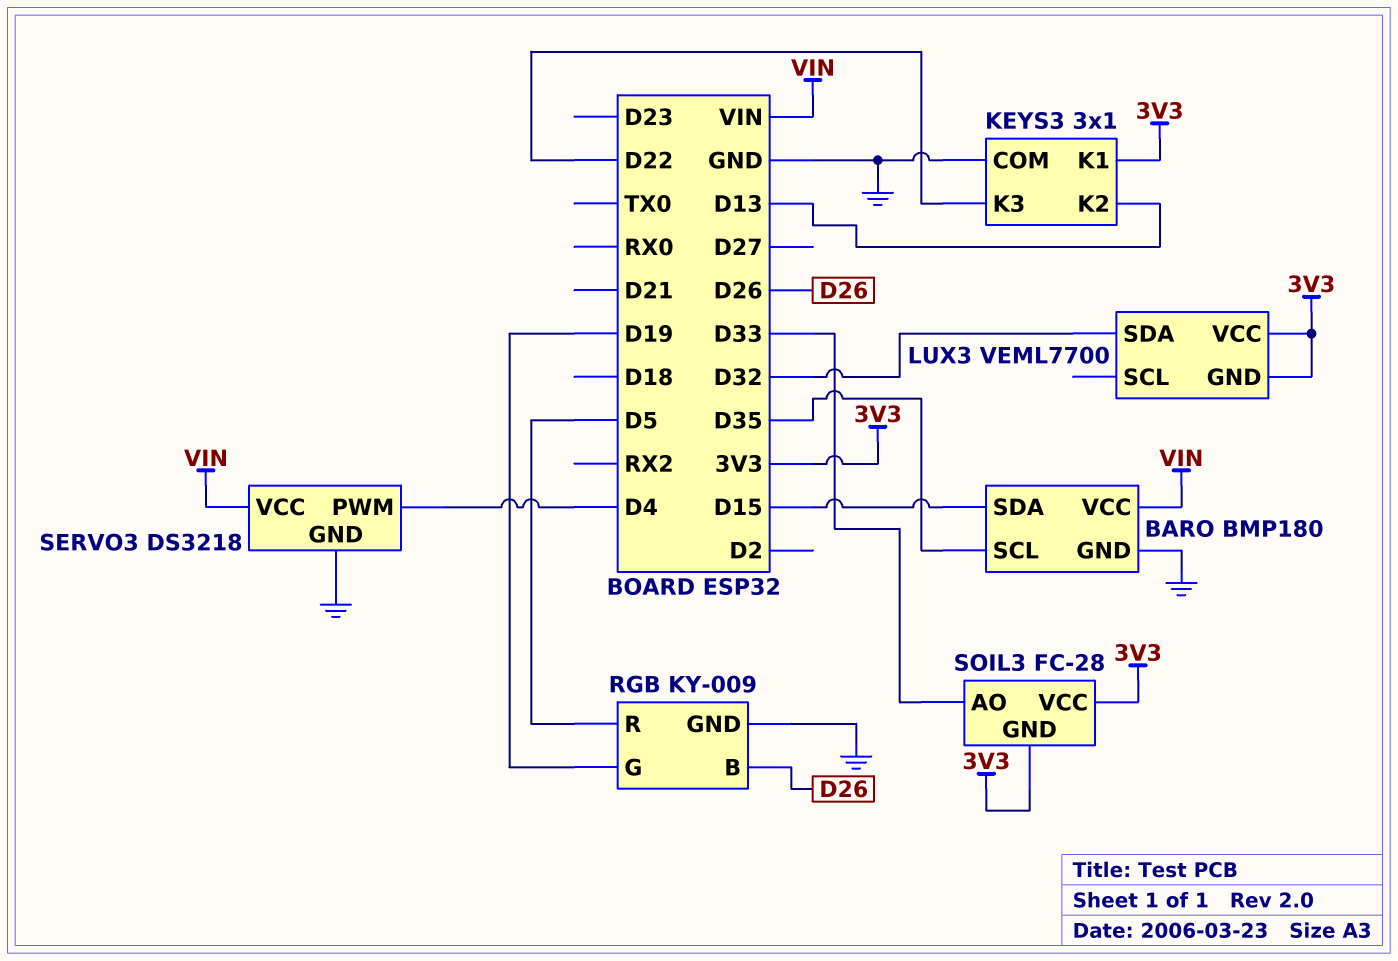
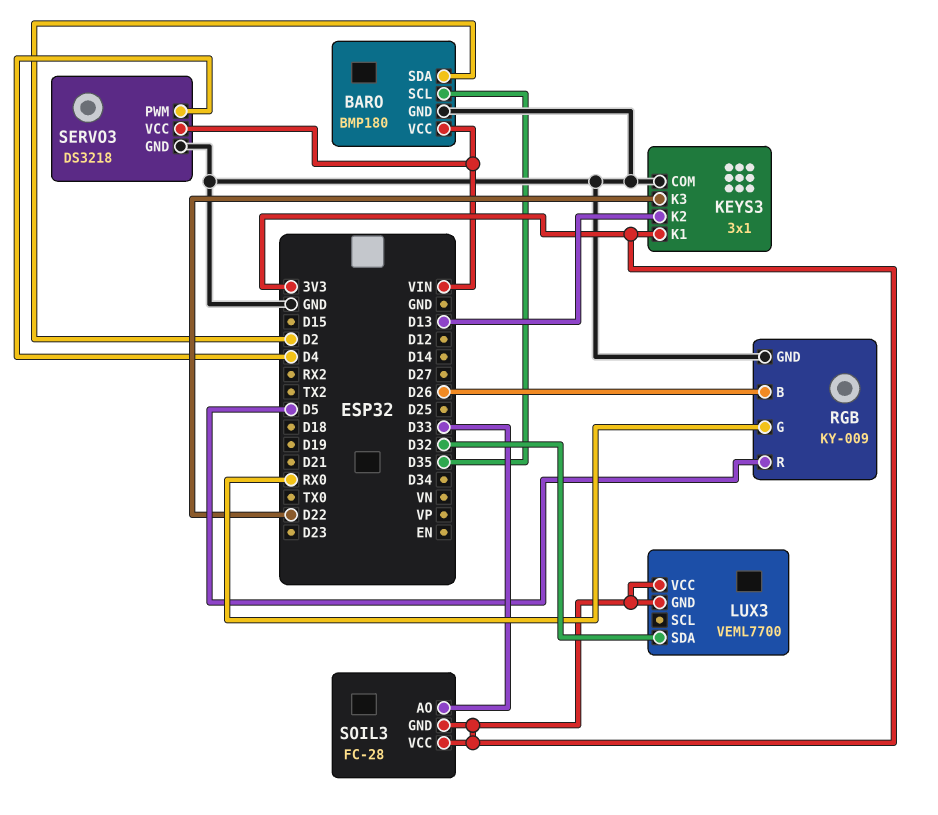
BARO pin SDA: D15 -> D2
RGB pin G: D19 -> RX0

